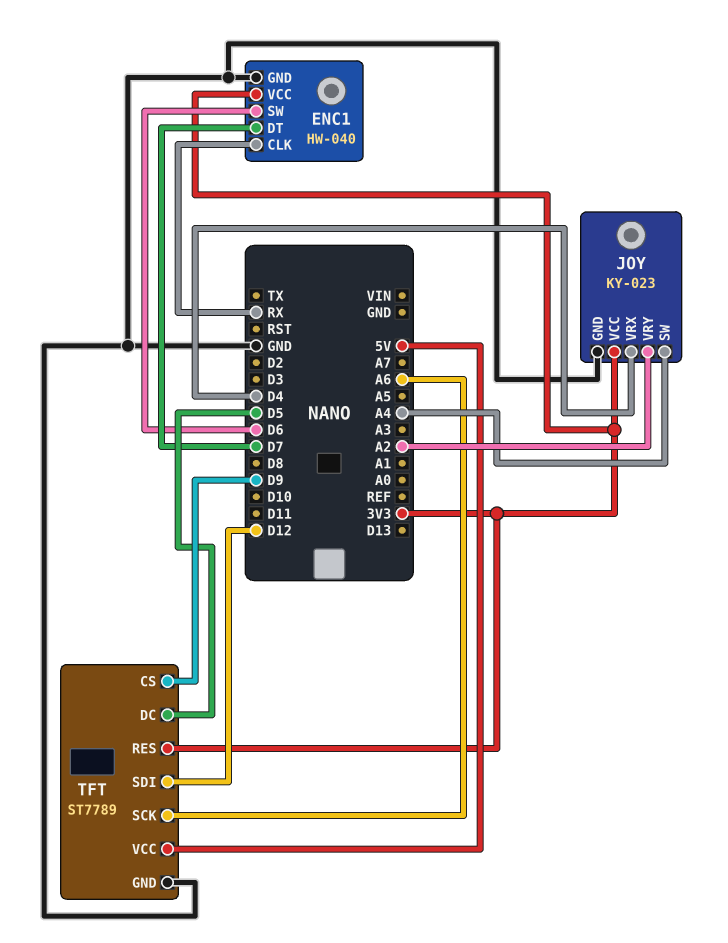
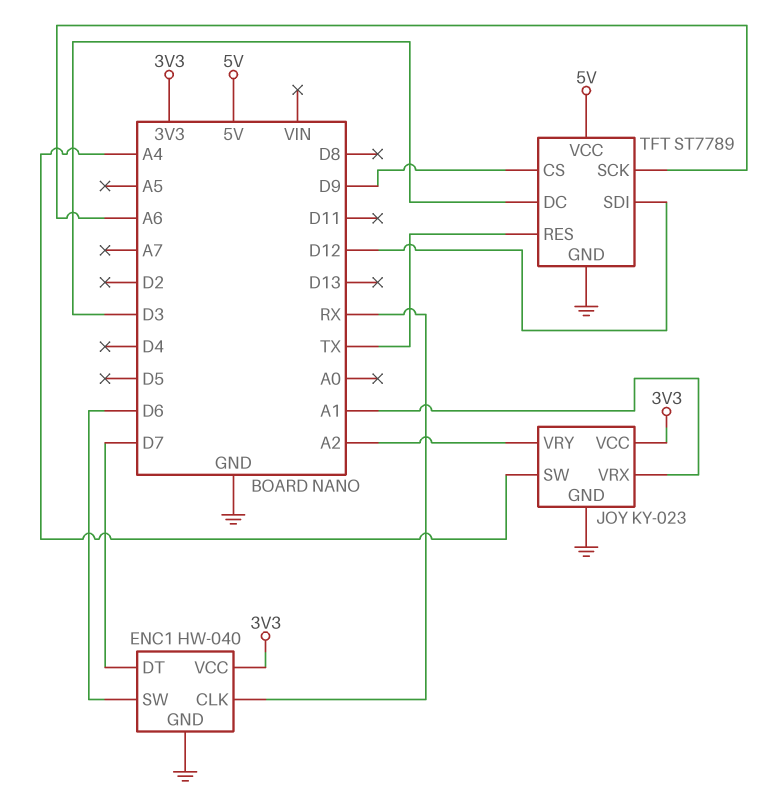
JOY pin VRX: D4 -> A1
TFT pin DC: D5 -> D3
TFT pin RES: 3V3 -> TX

